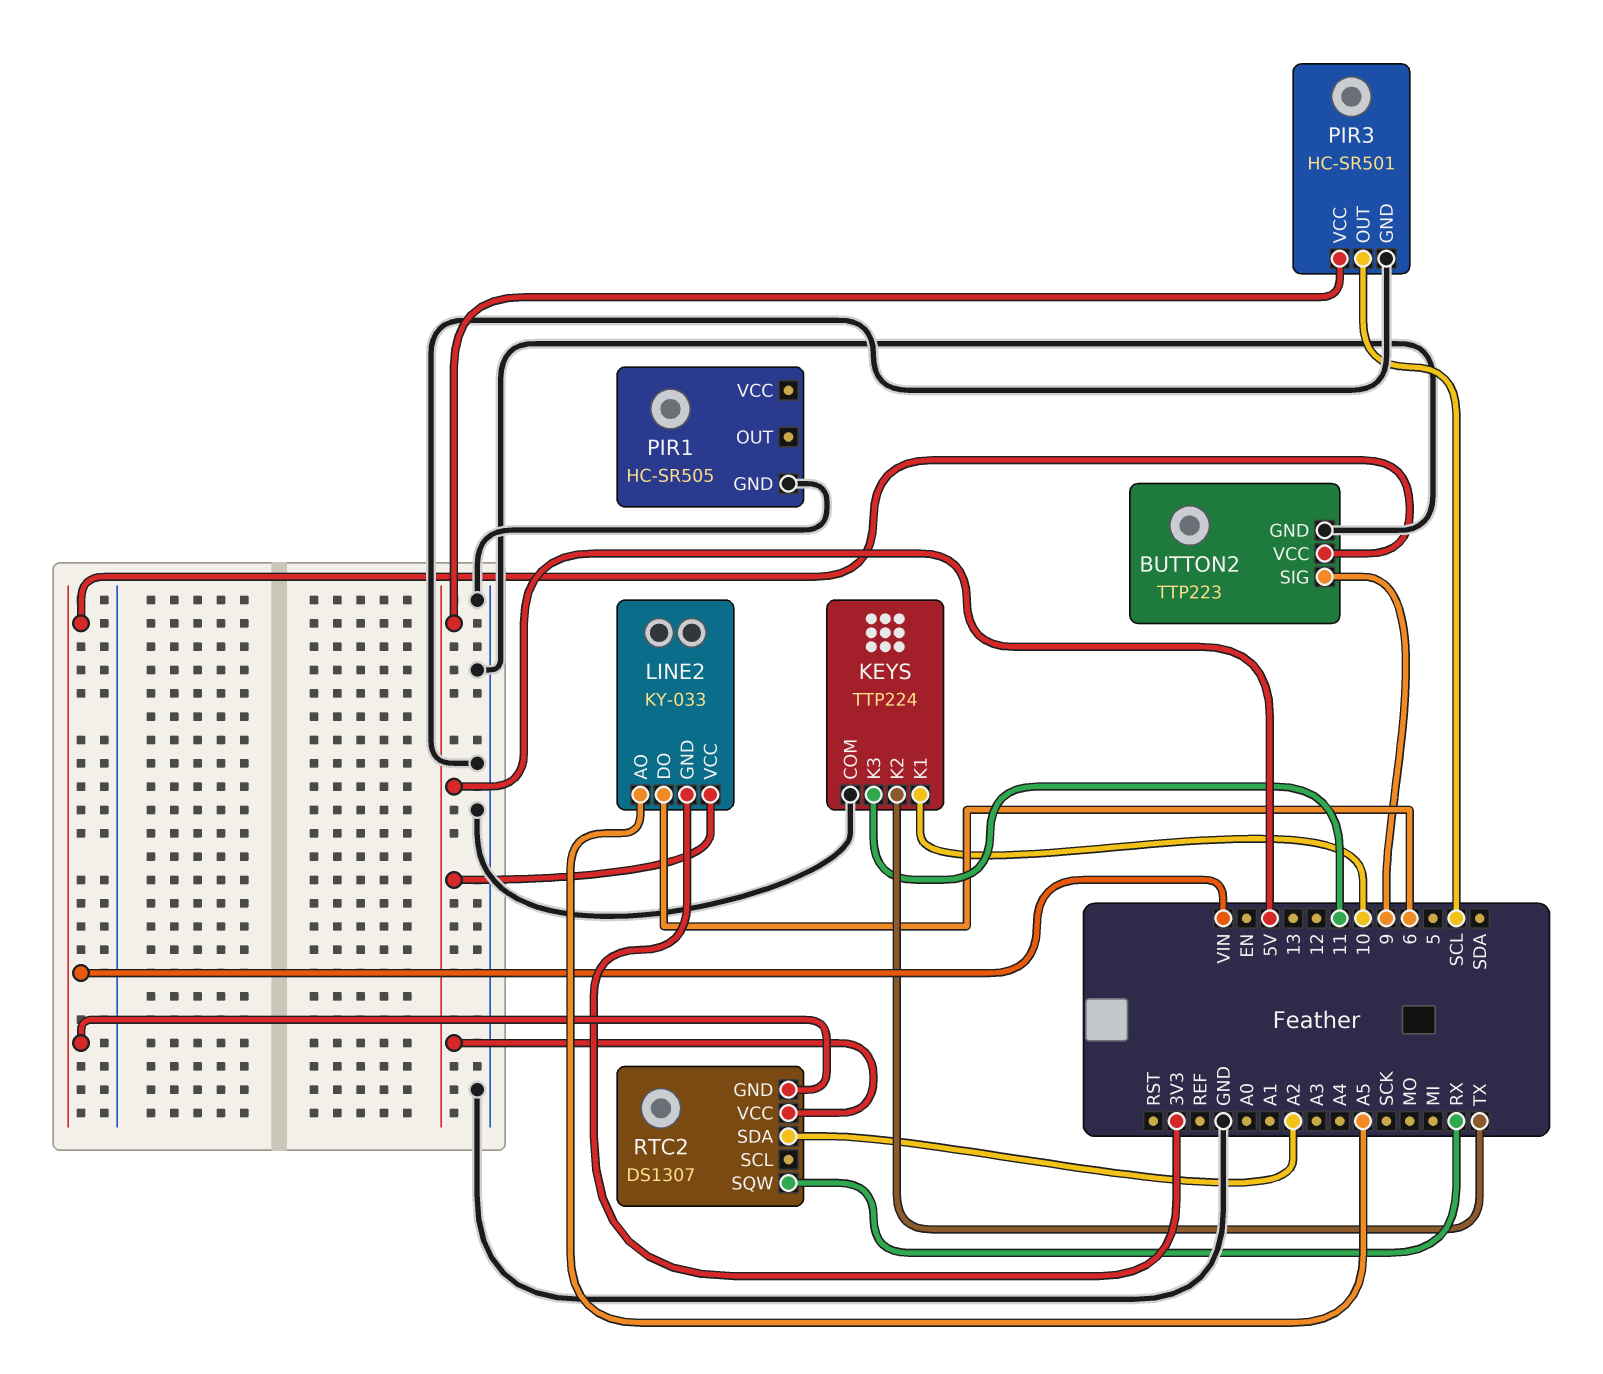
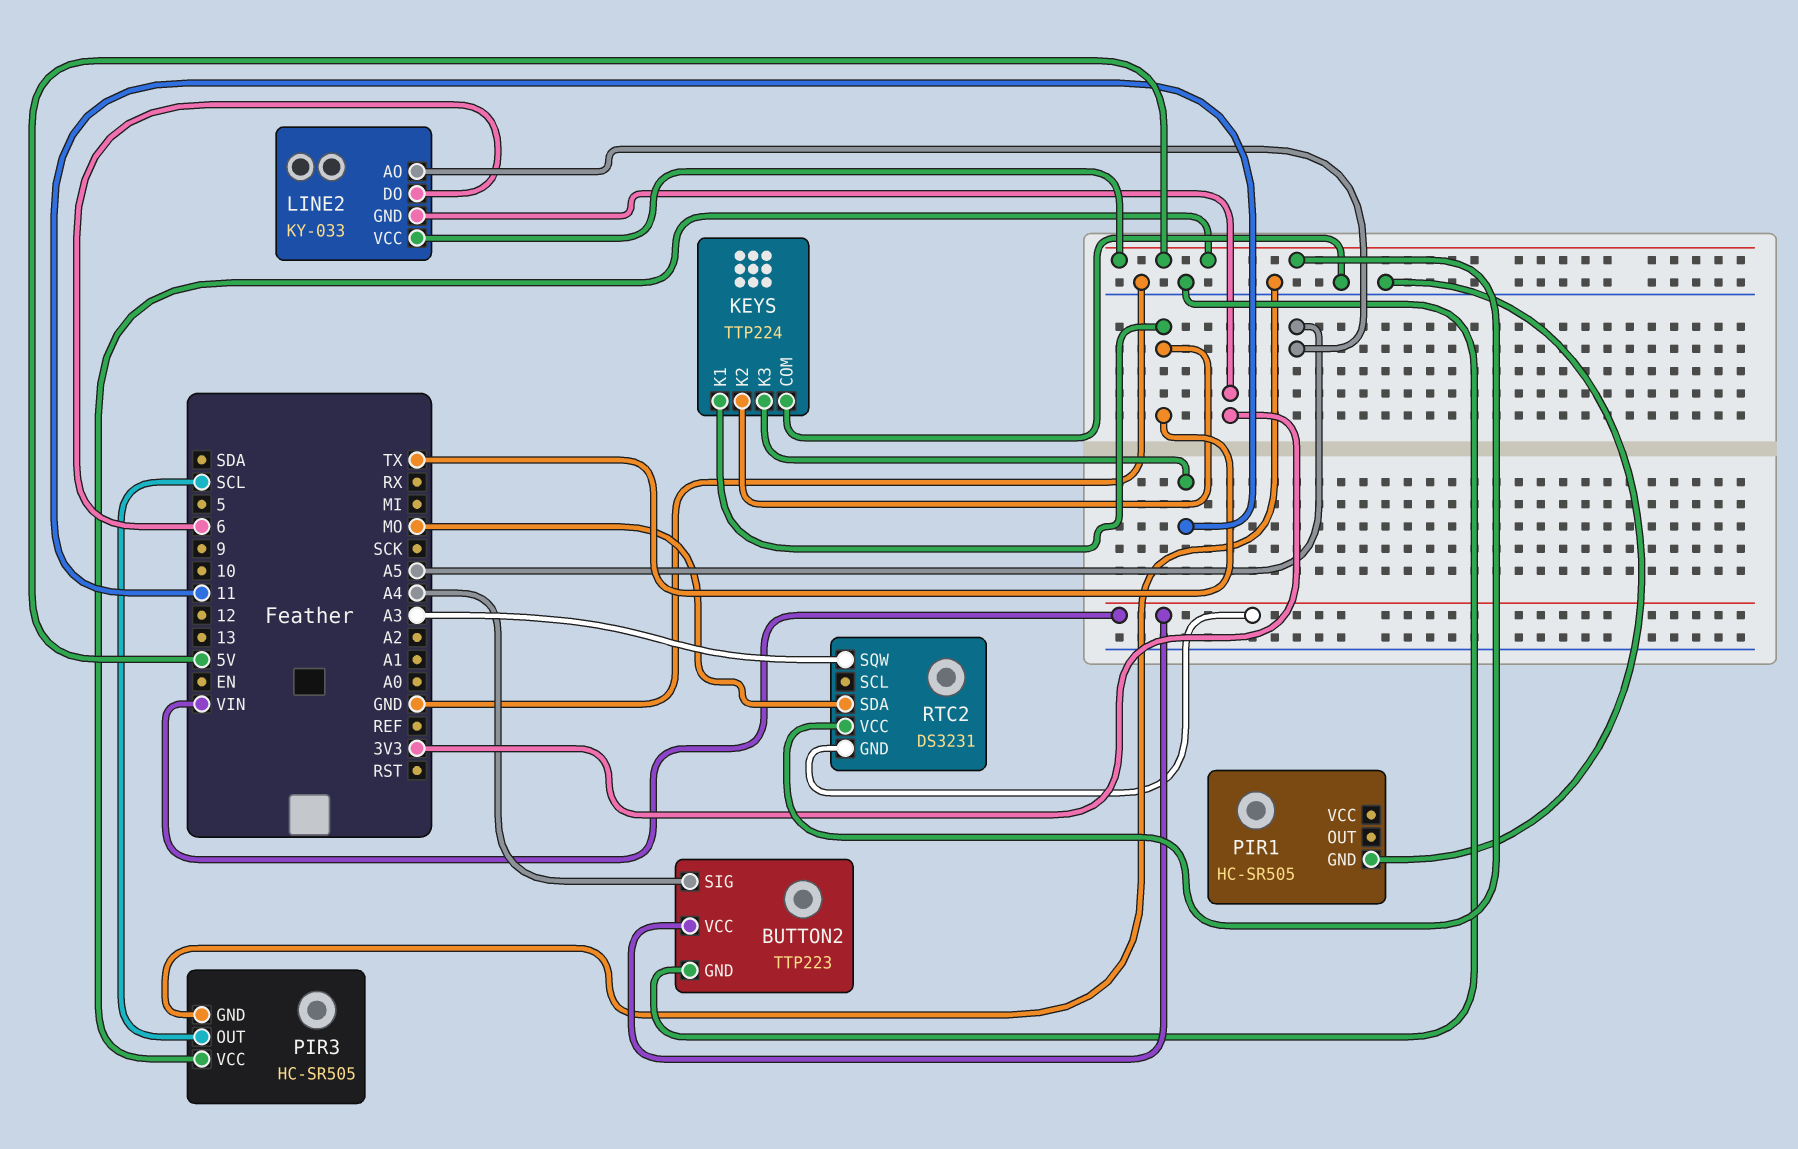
BUTTON2 pin SIG: 9 -> A4
KEYS pin K1: 10 -> TX
PIR3: HC-SR501 -> HC-SR505
RTC2: DS1307 -> DS3231
RTC2 pin SDA: A2 -> MO
RTC2 pin SQW: RX -> A3

